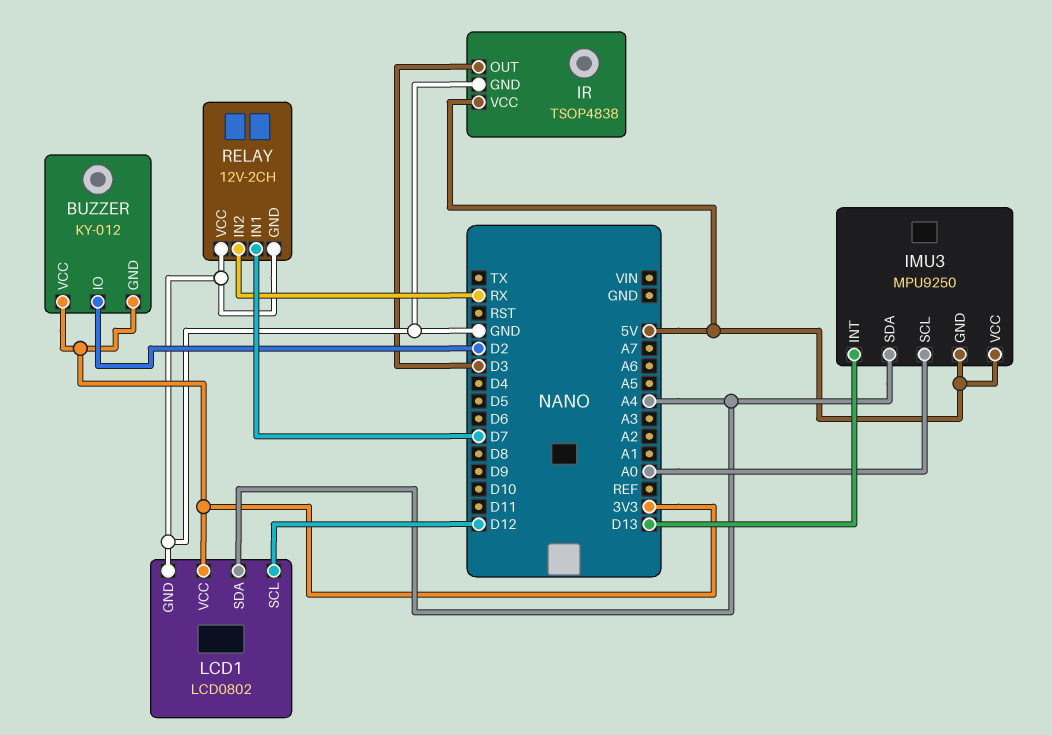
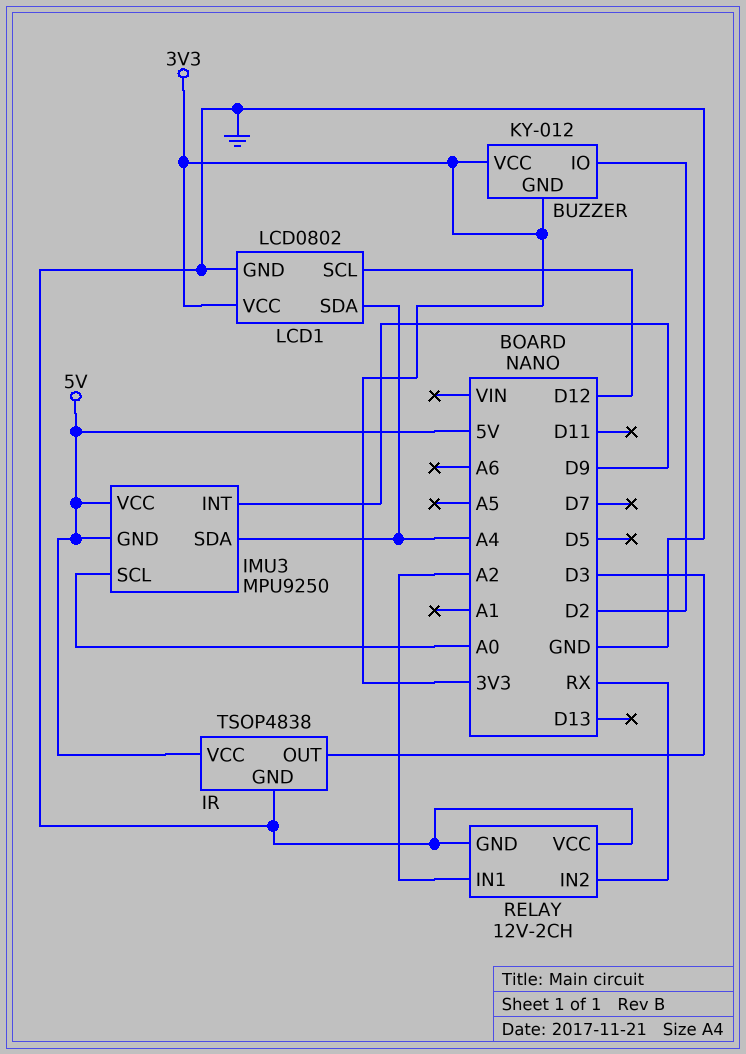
IMU3 pin INT: D13 -> D9
RELAY pin IN1: D7 -> A2

